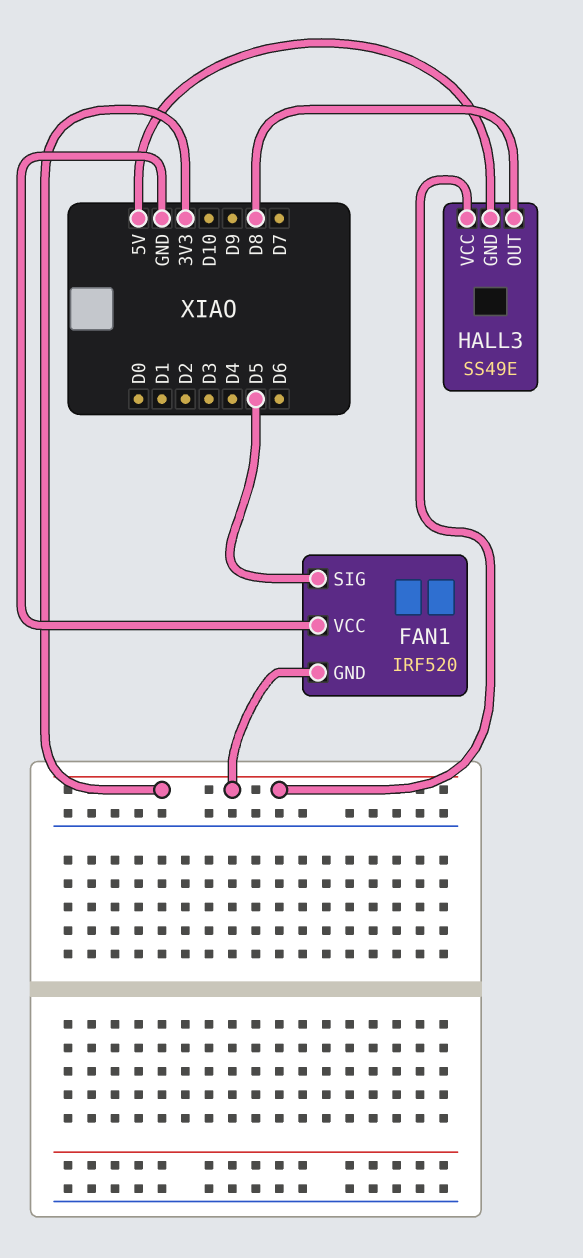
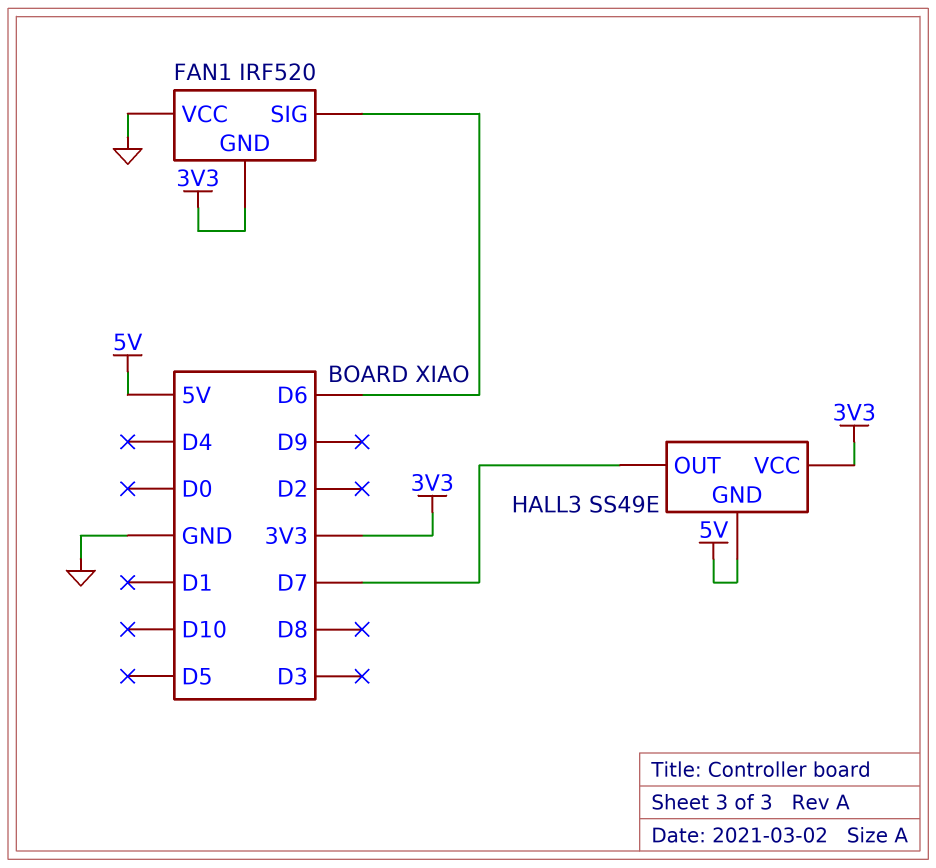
FAN1 pin SIG: D5 -> D6
HALL3 pin OUT: D8 -> D7

